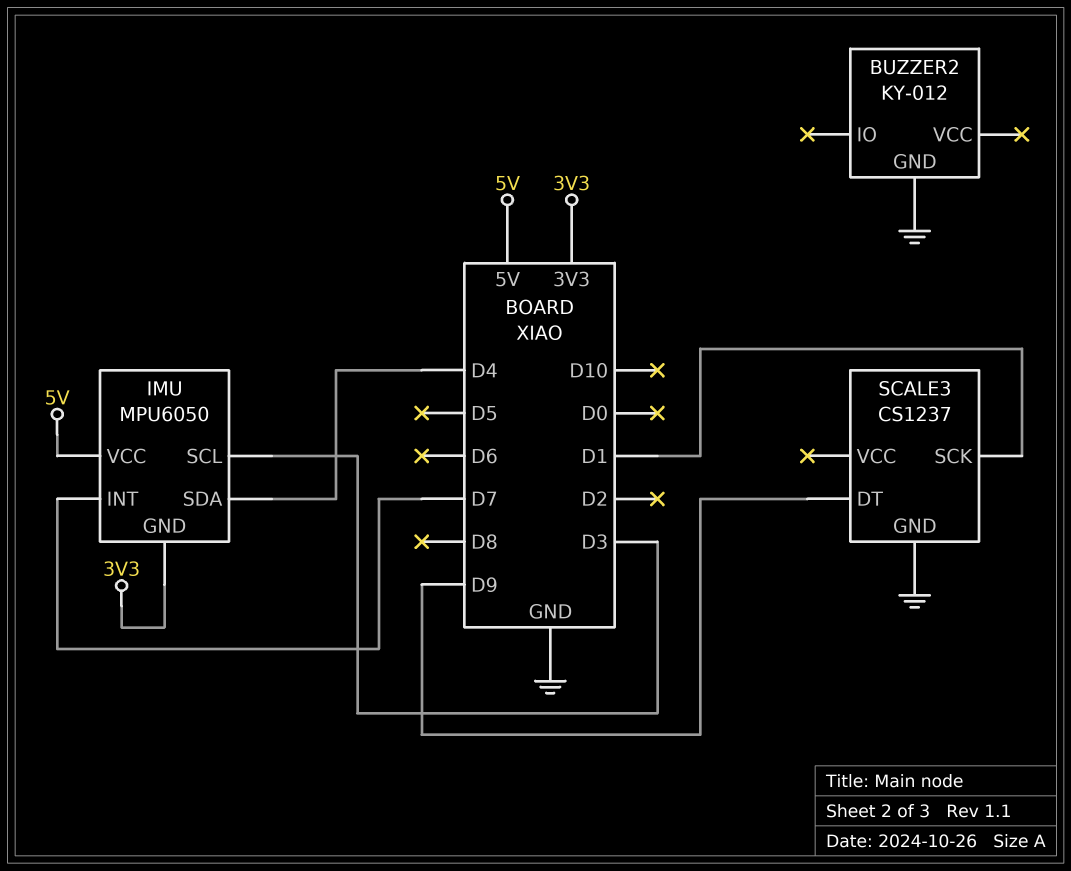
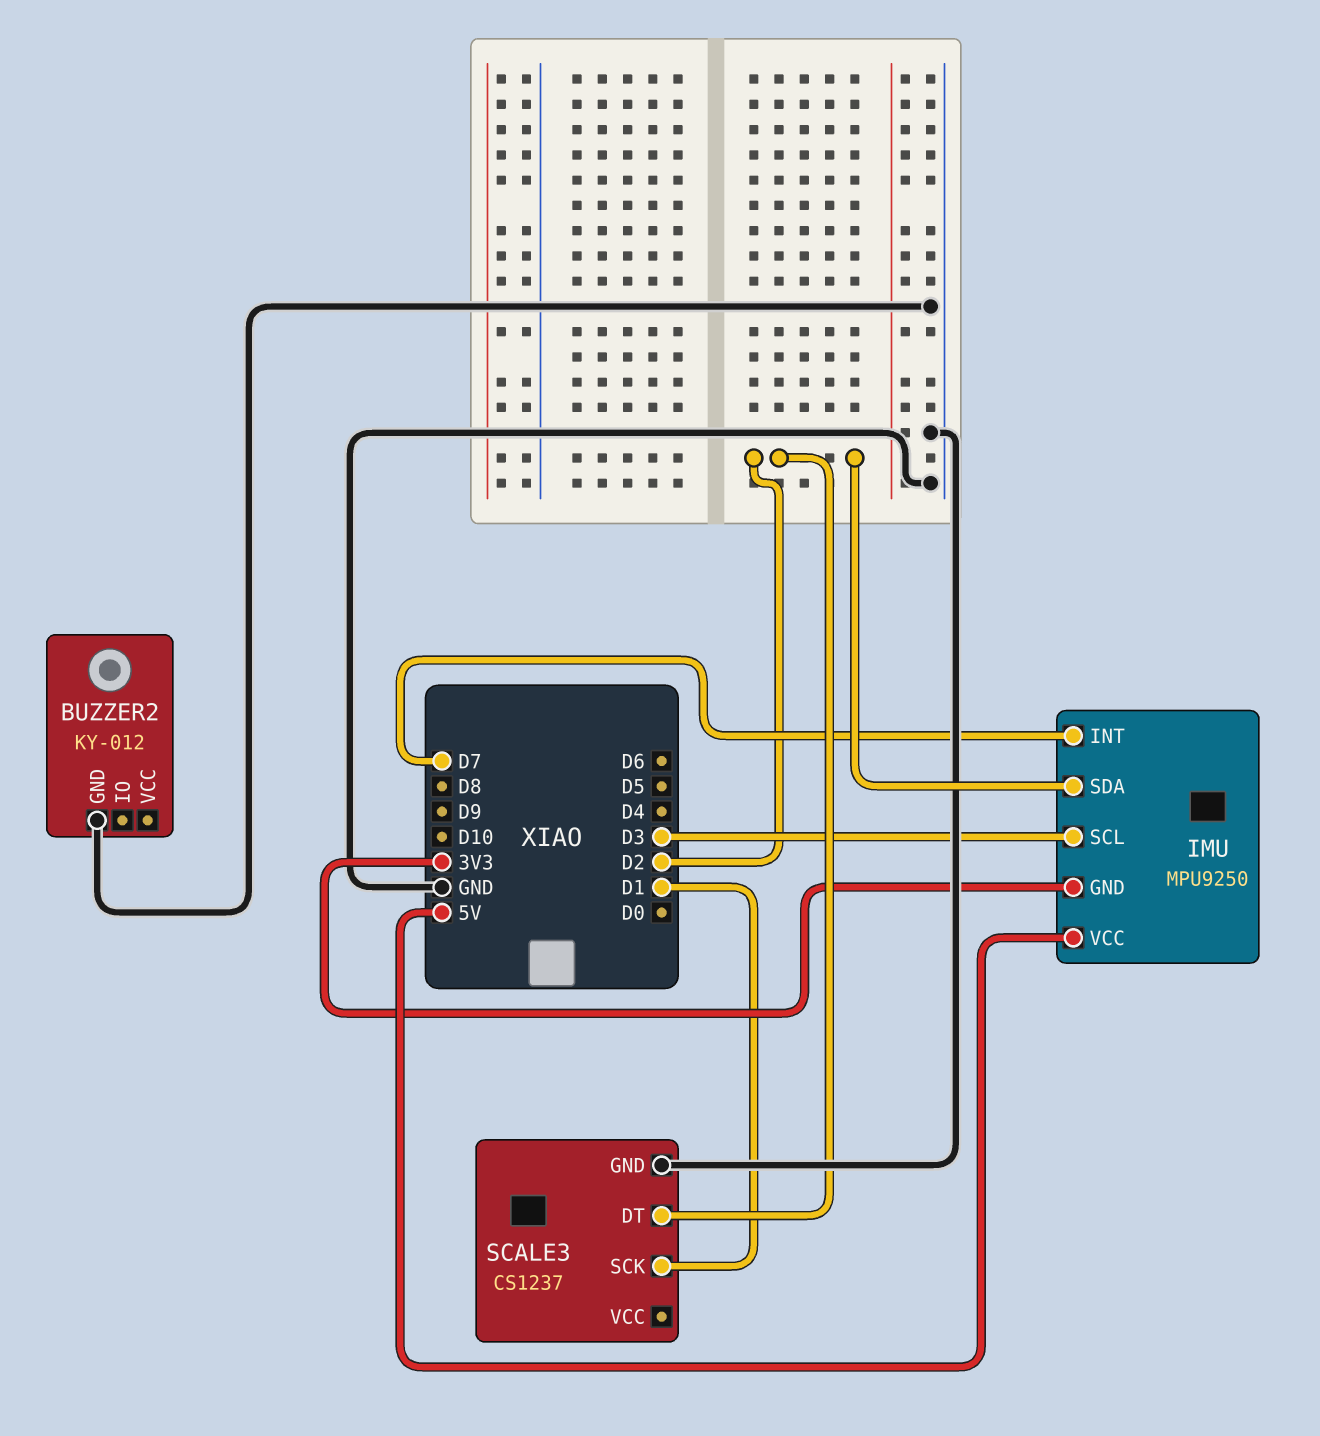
IMU: MPU6050 -> MPU9250
IMU pin SDA: D4 -> D2
SCALE3 pin DT: D9 -> D2

